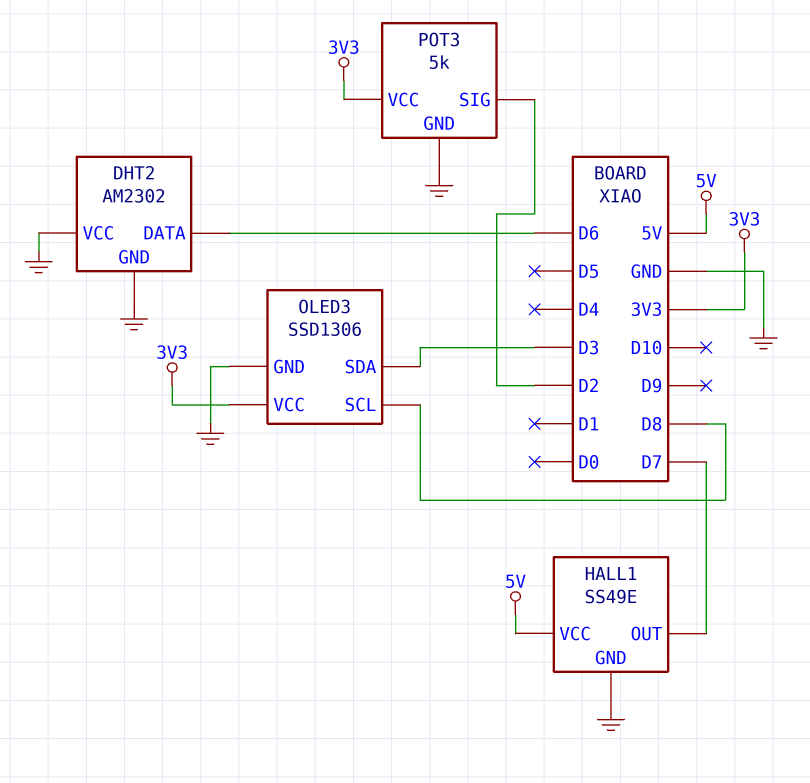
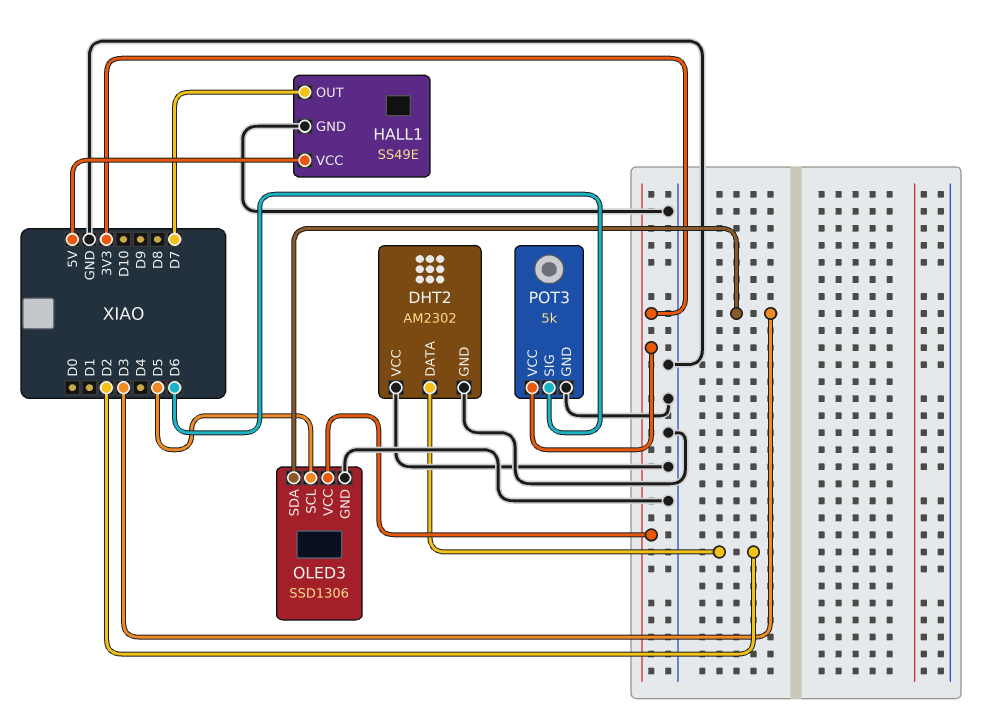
DHT2 pin DATA: D6 -> D2
OLED3 pin SCL: D8 -> D5
POT3 pin SIG: D2 -> D6

